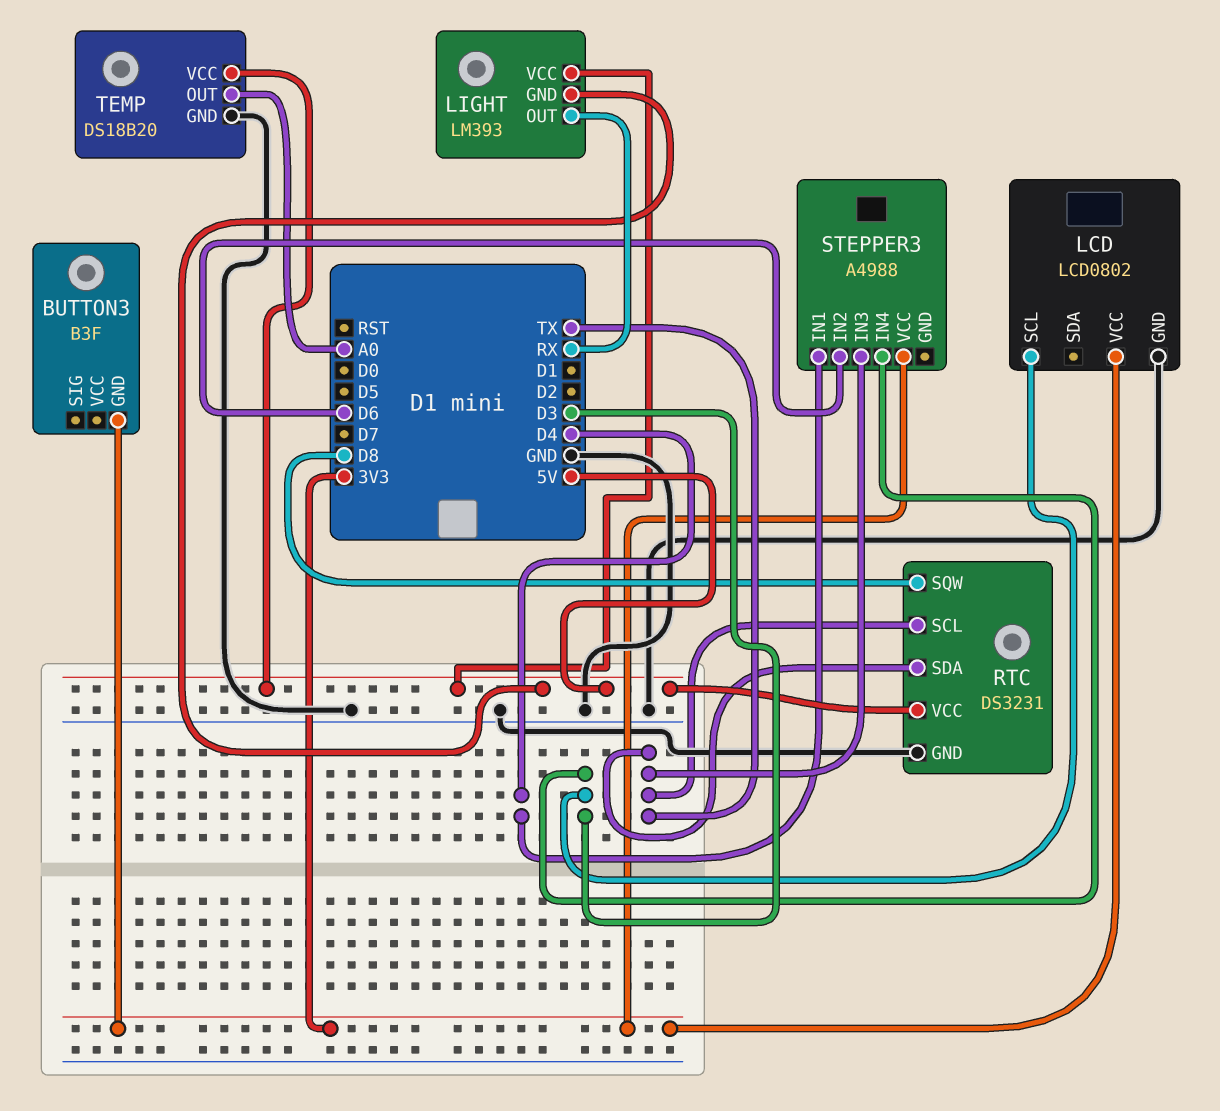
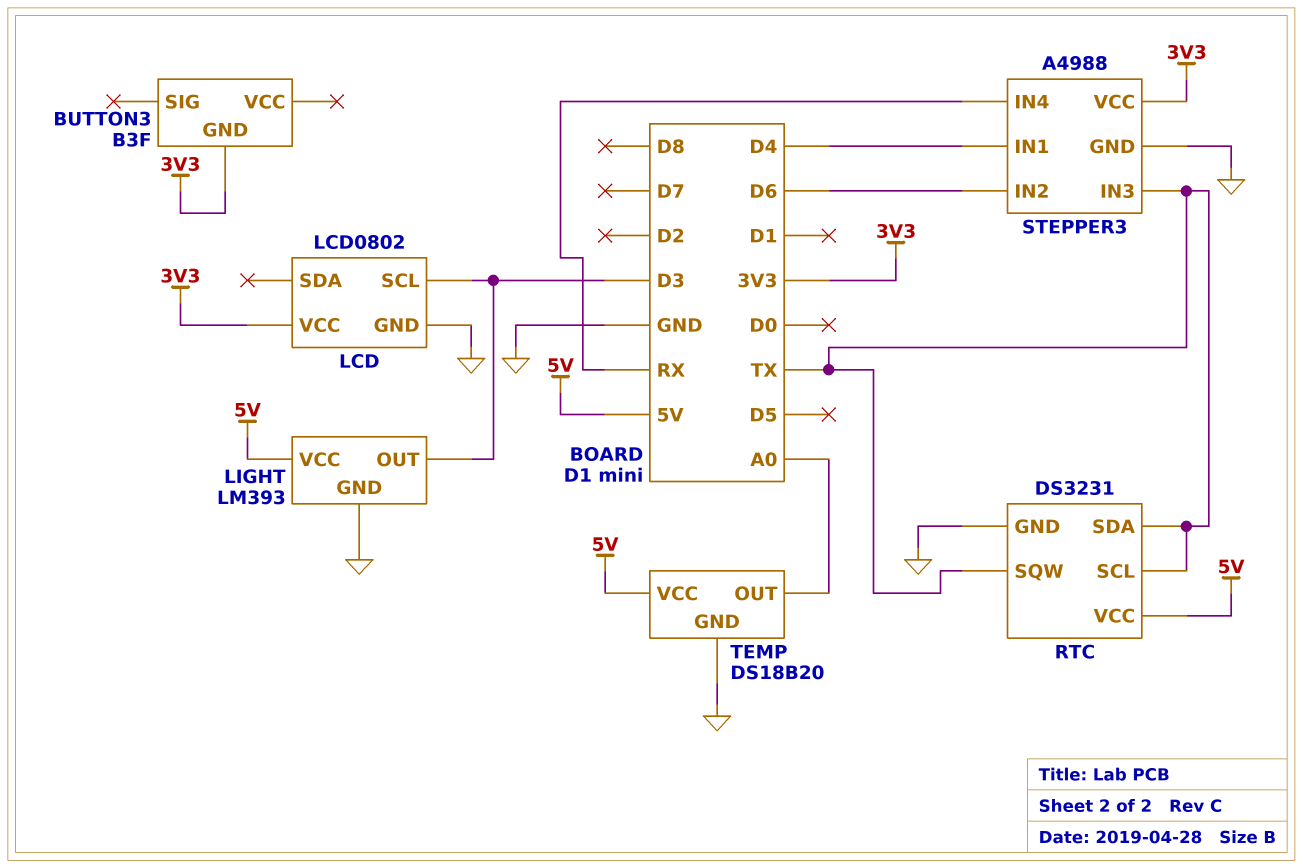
LIGHT pin GND: 5V -> GND
LIGHT pin OUT: RX -> D3
RTC pin SQW: D8 -> TX
STEPPER3 pin GND: none -> GND
STEPPER3 pin IN4: D3 -> RX

